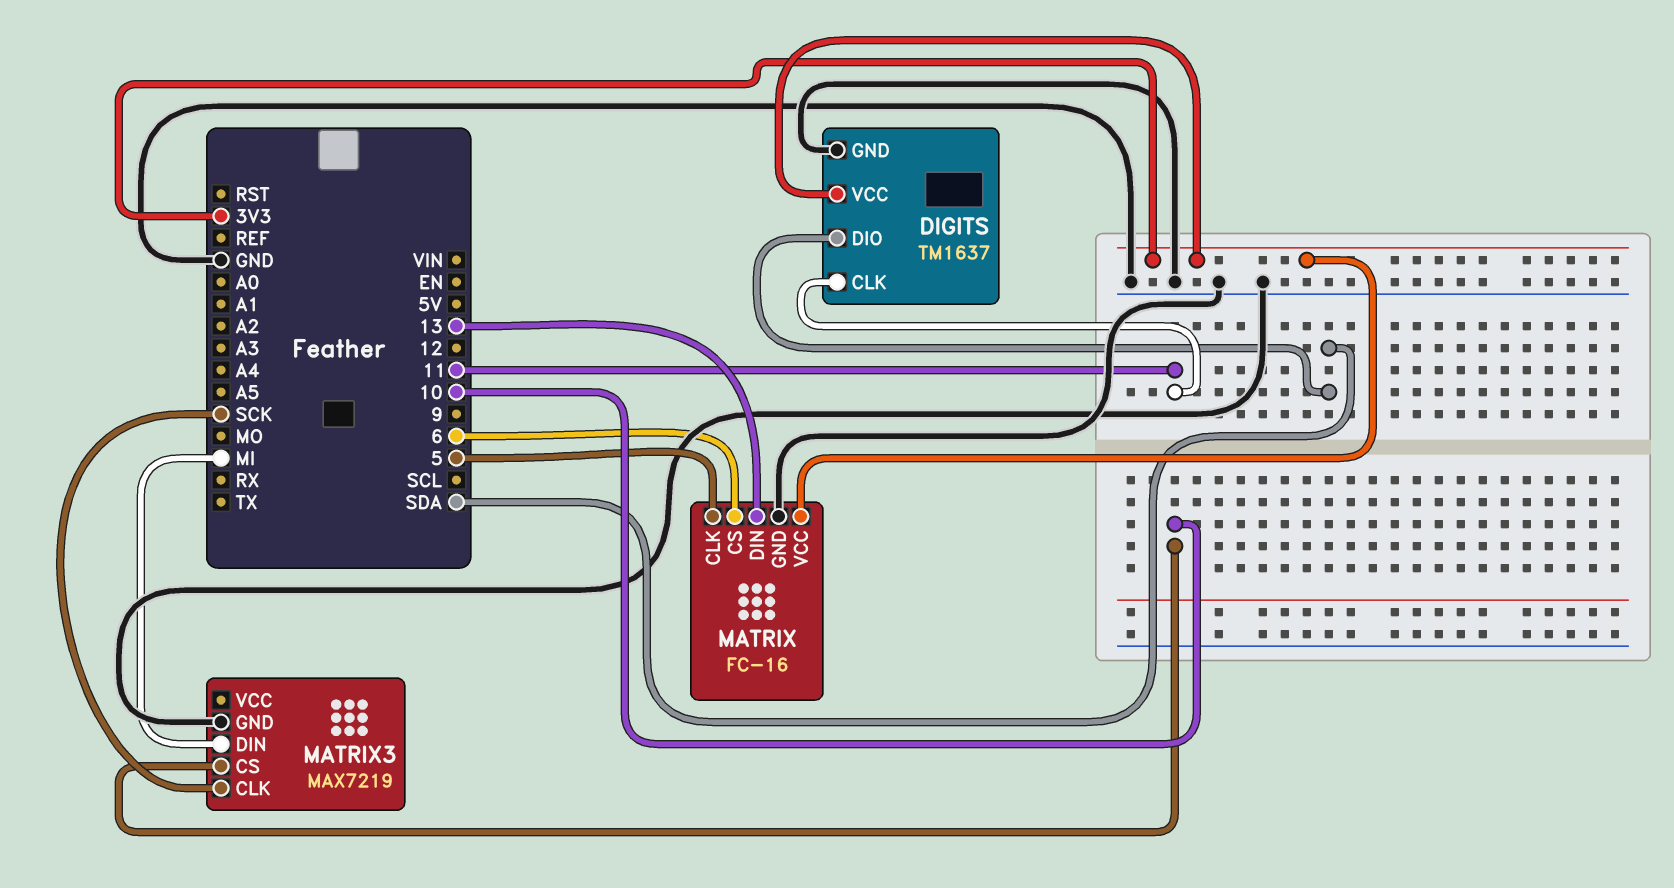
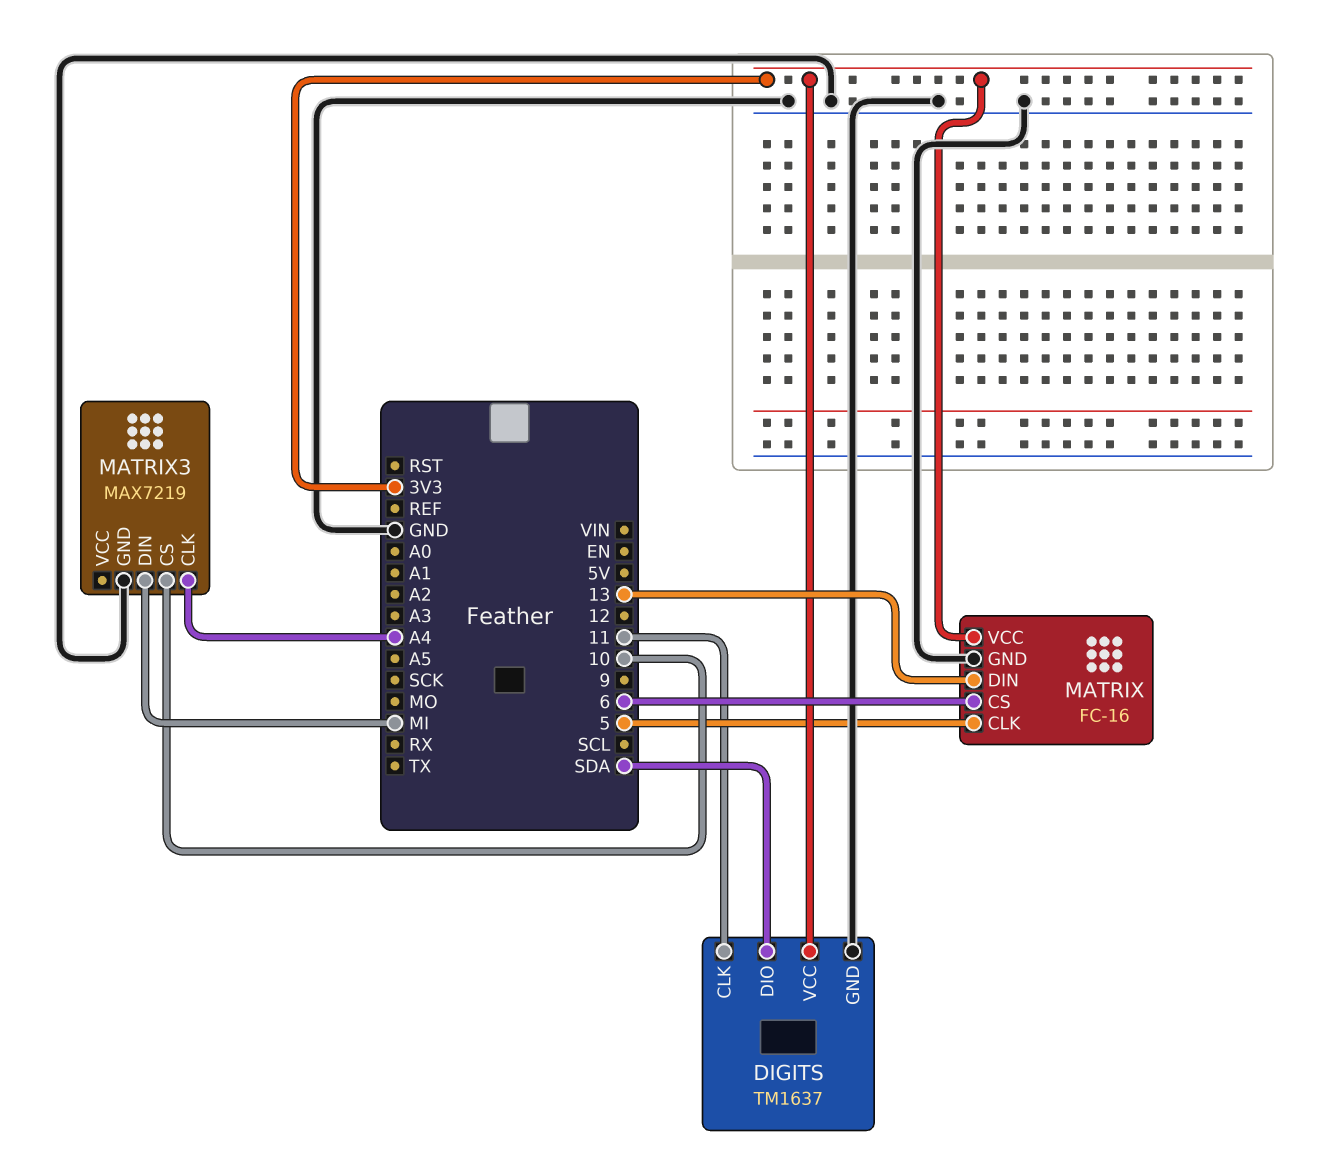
MATRIX3 pin CLK: SCK -> A4

